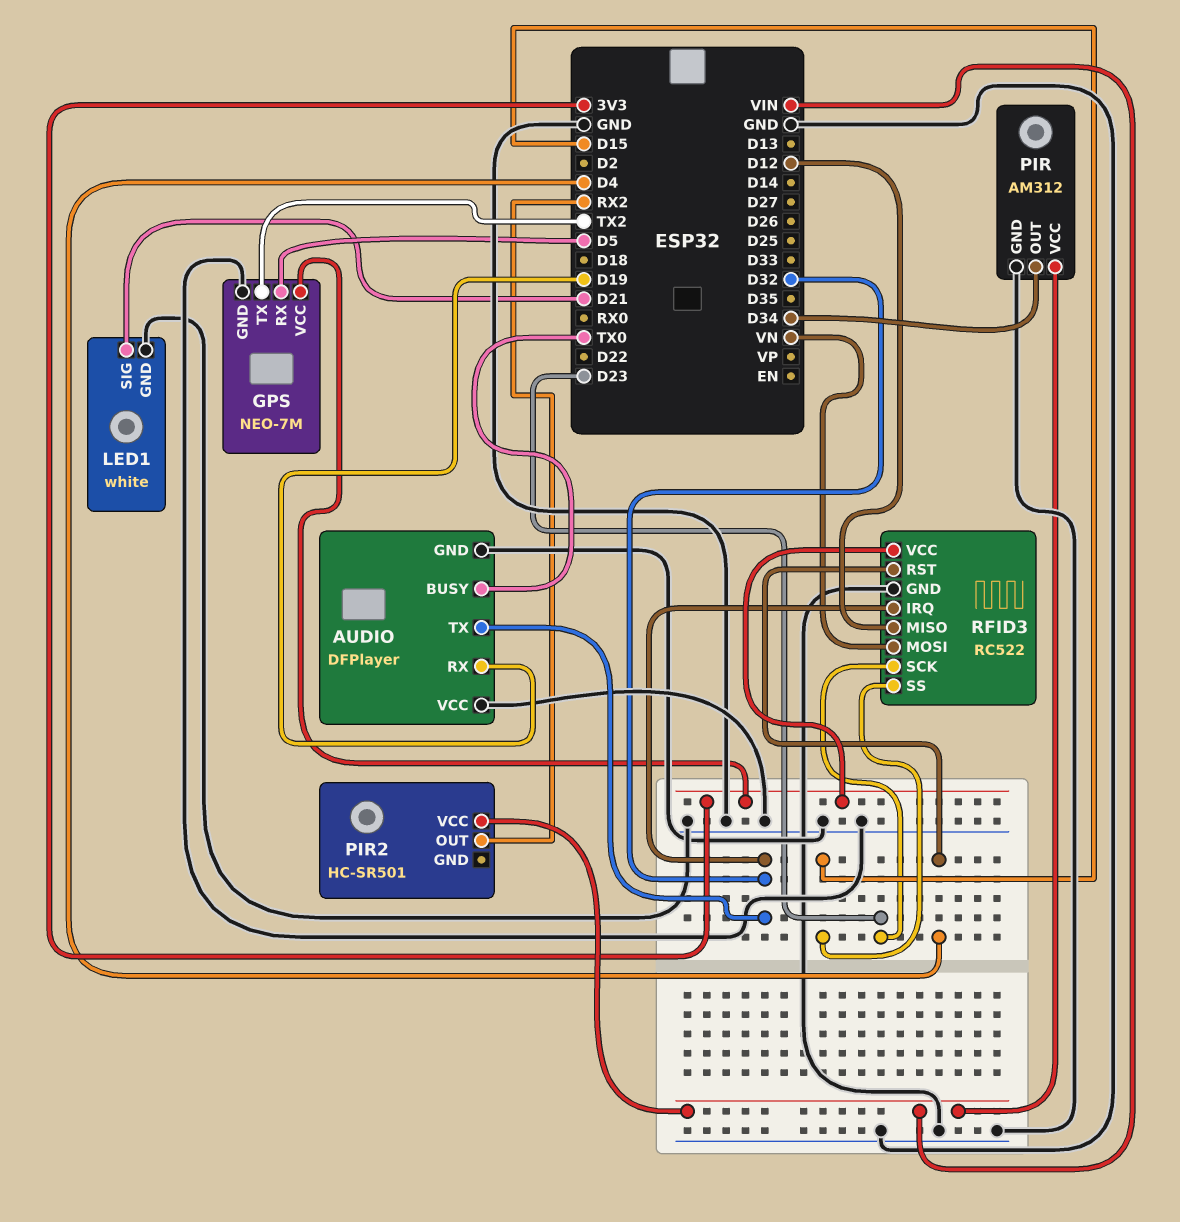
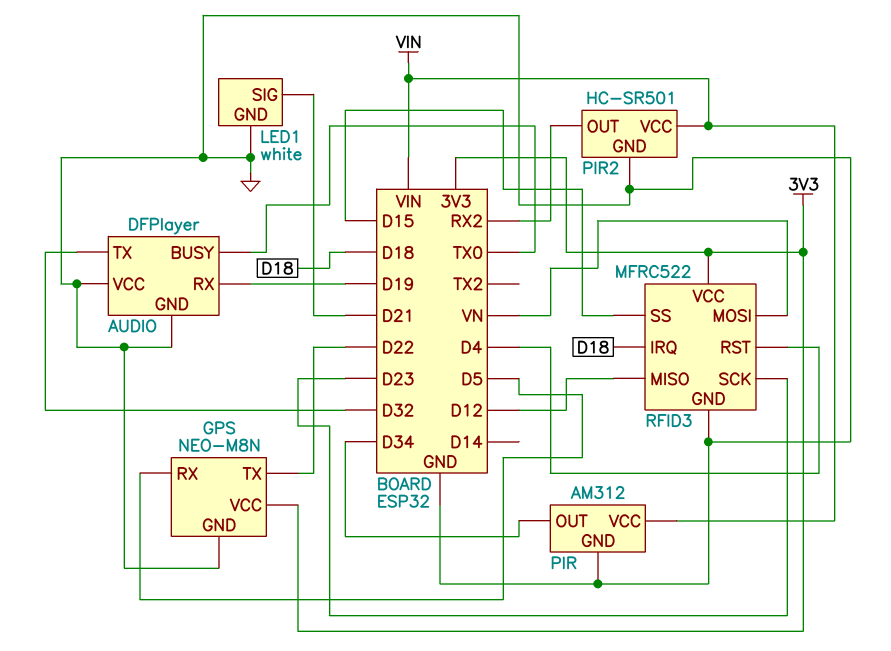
GPS: NEO-7M -> NEO-M8N
GPS pin TX: TX2 -> D22
PIR2 pin GND: none -> GND
RFID3: RC522 -> MFRC522
RFID3 pin IRQ: D32 -> D18

